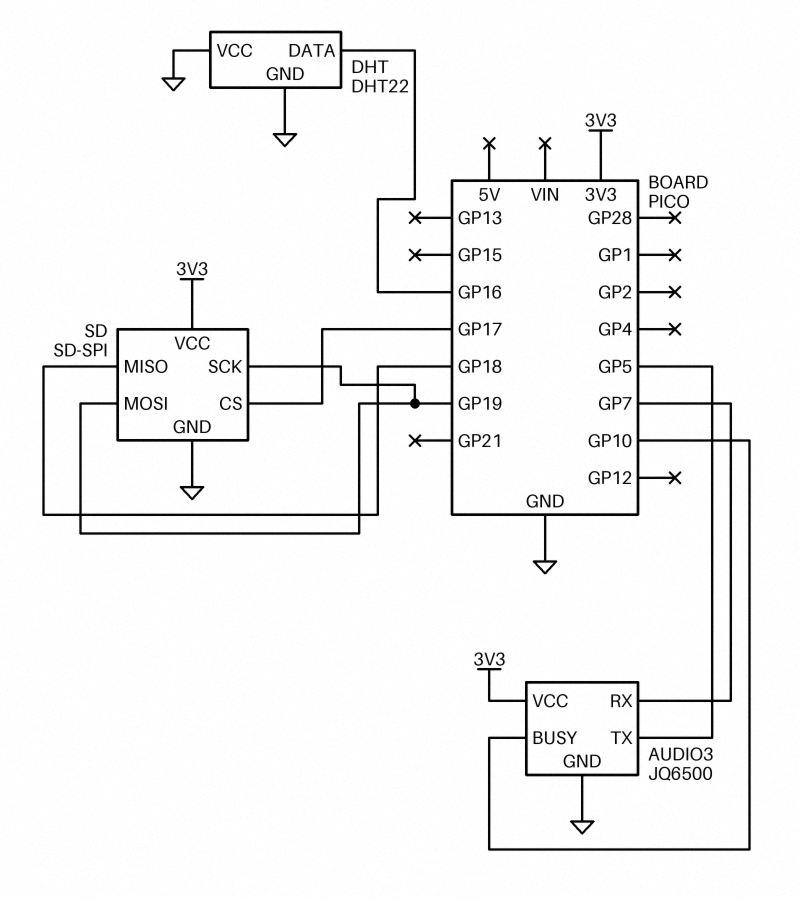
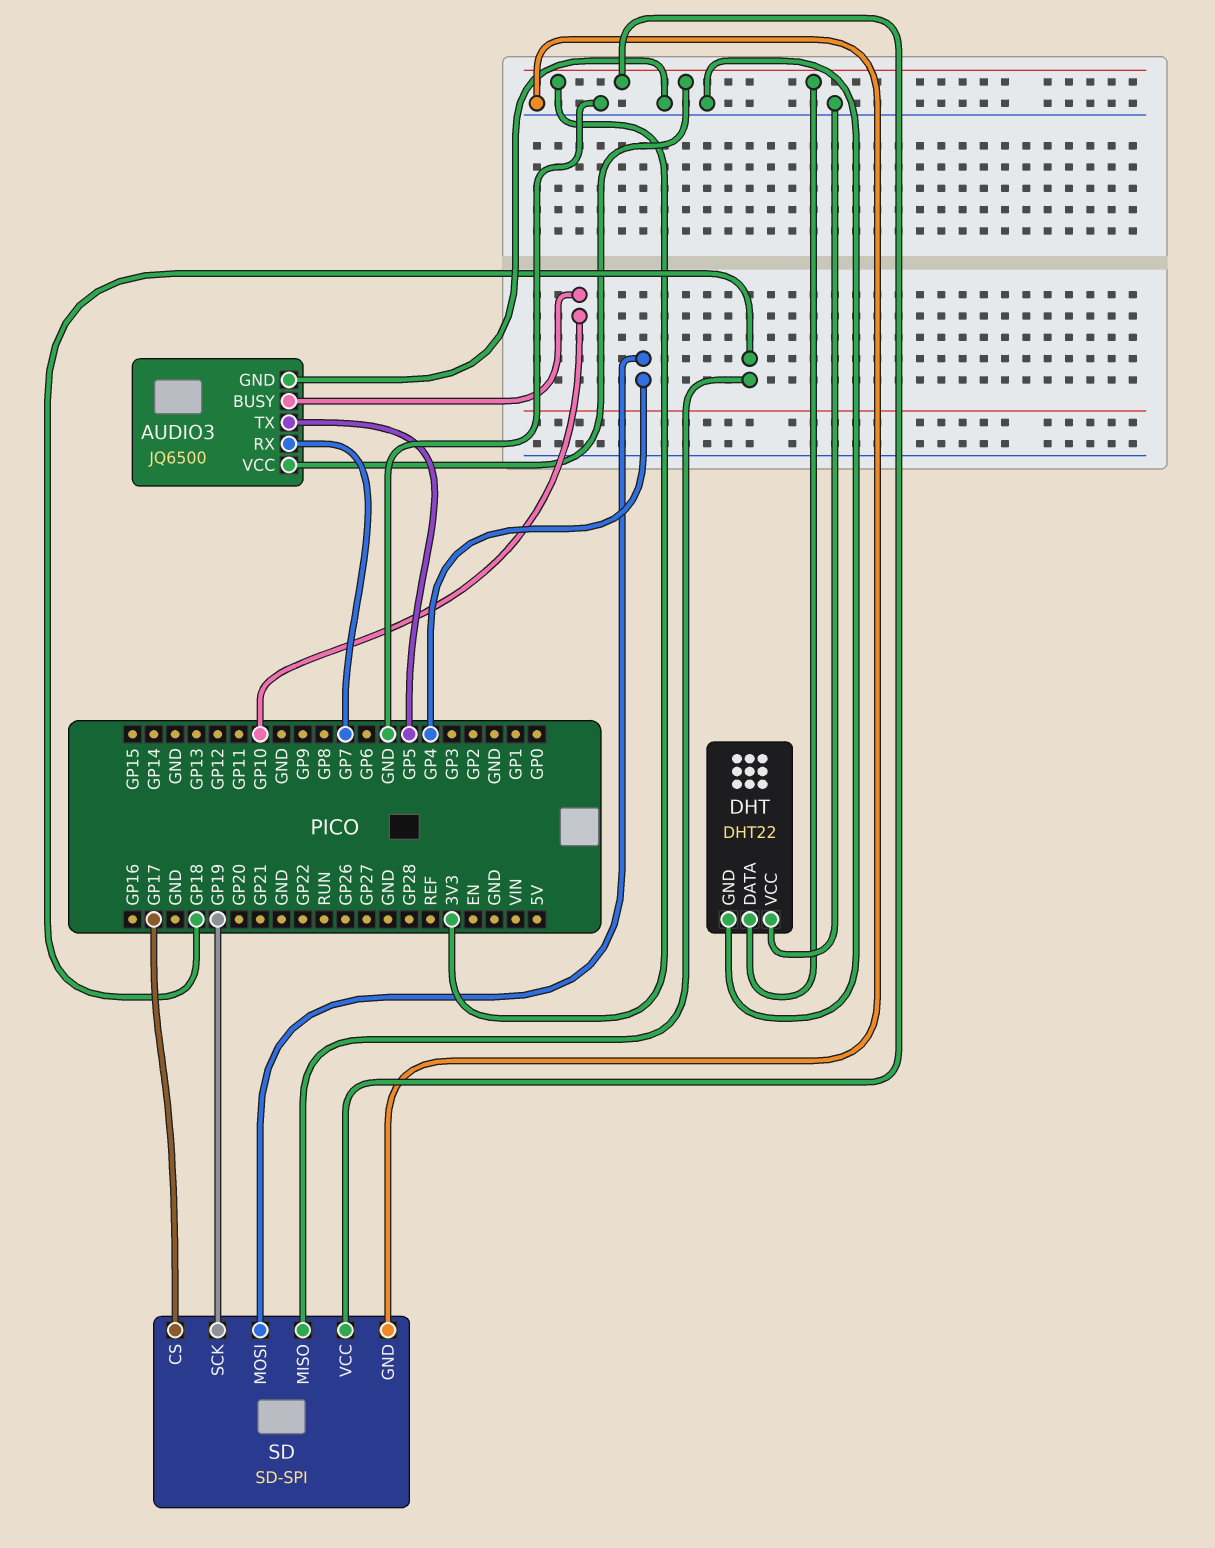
DHT pin DATA: GP16 -> 3V3
SD pin MOSI: GP19 -> GP4

